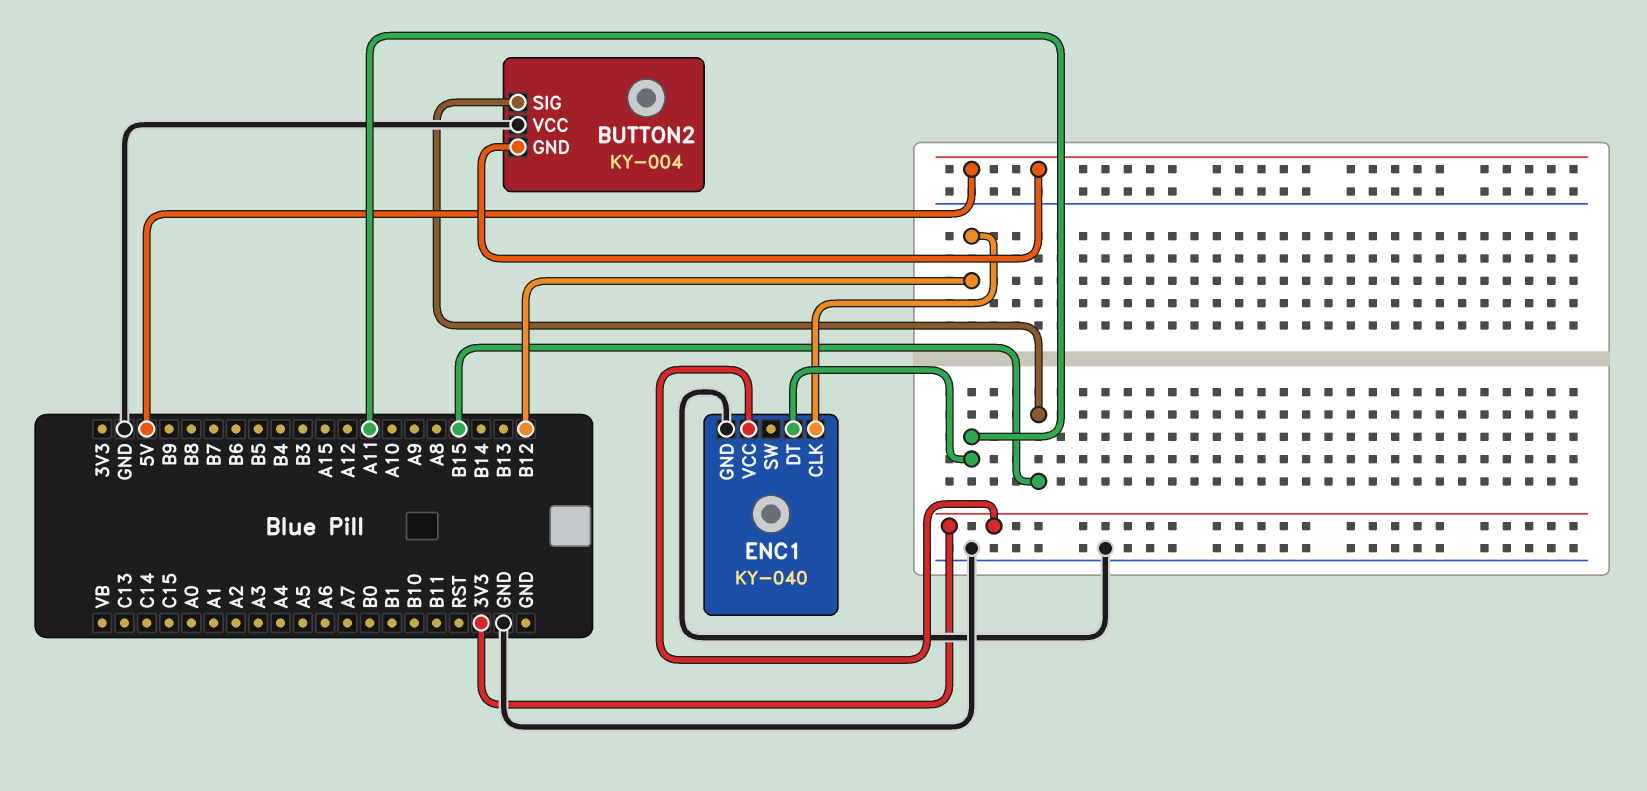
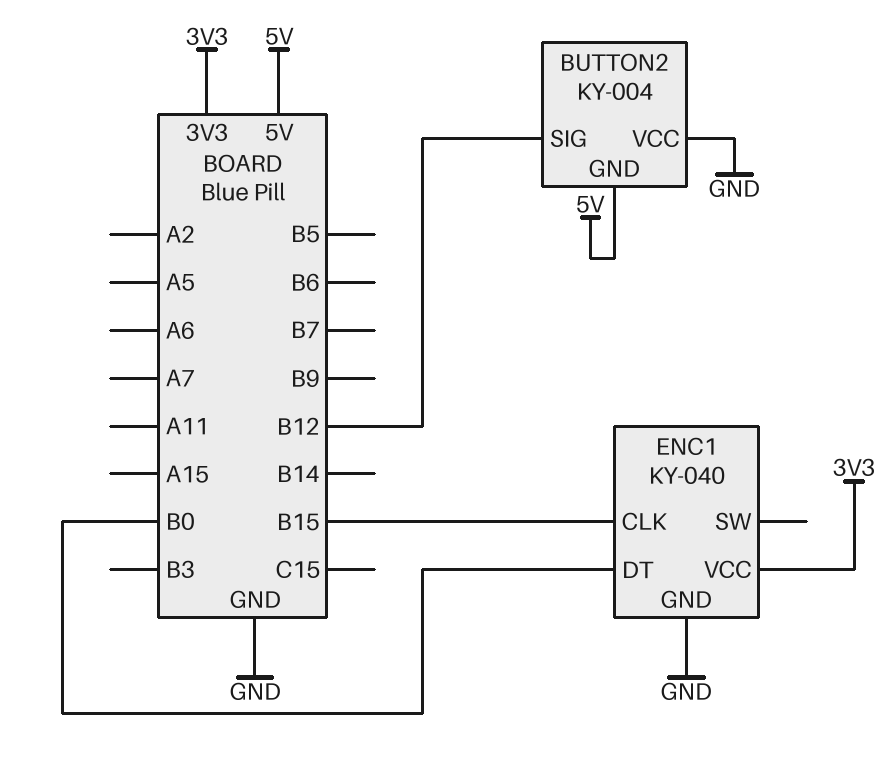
BUTTON2 pin SIG: B15 -> B12
ENC1 pin CLK: B12 -> B15
ENC1 pin DT: A11 -> B0

